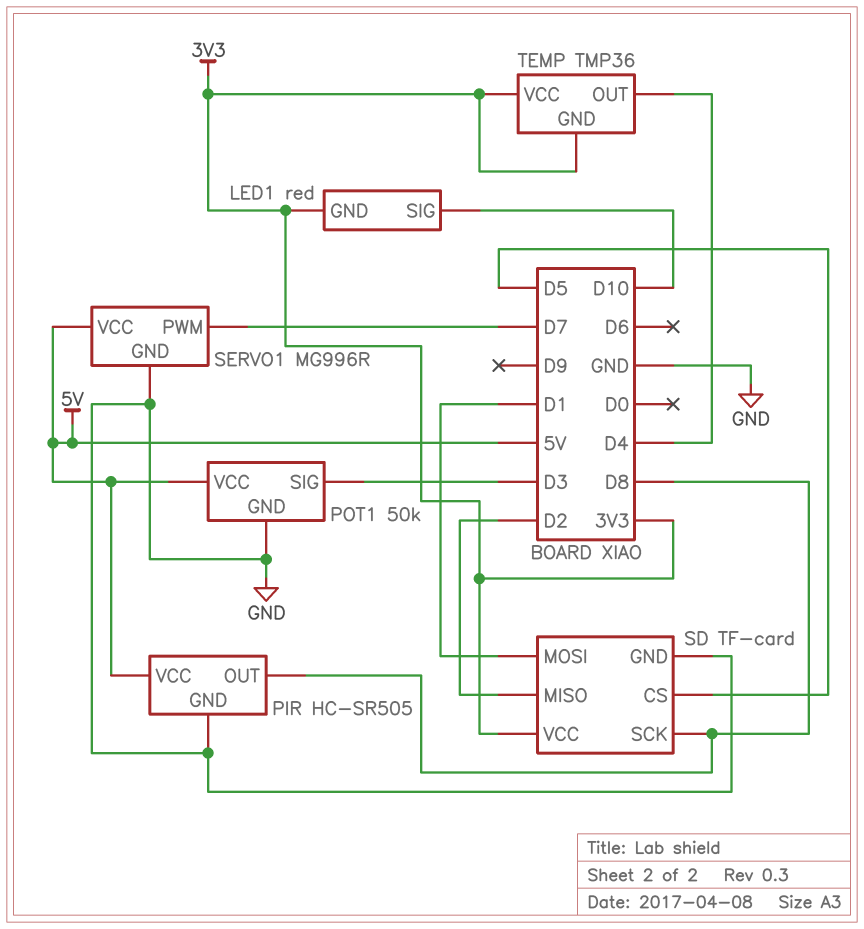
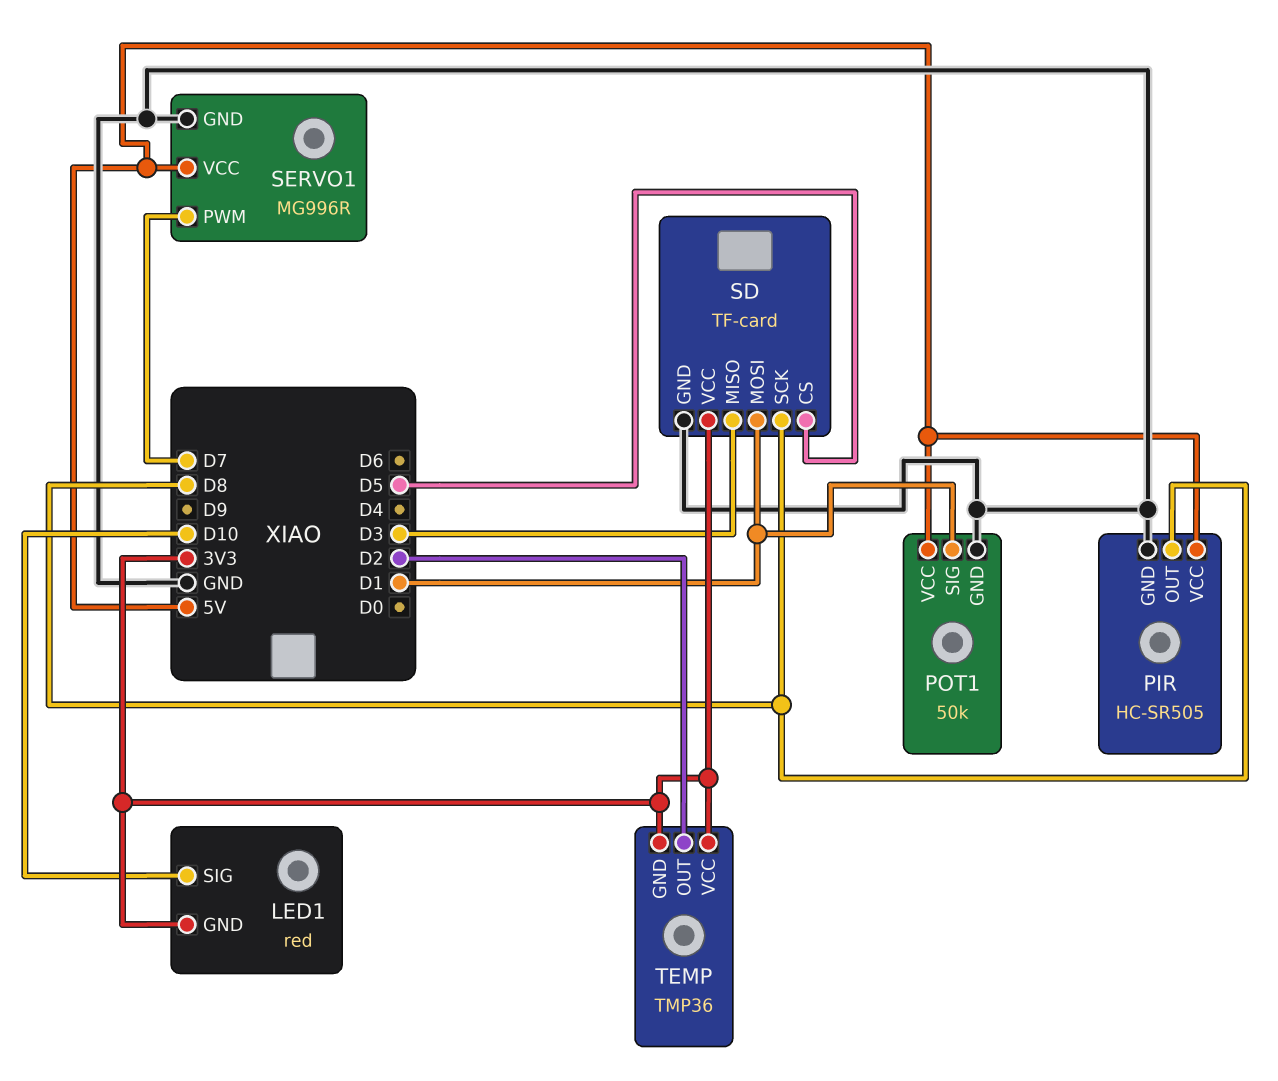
POT1 pin SIG: D3 -> D1
SD pin MISO: D2 -> D3
TEMP pin OUT: D4 -> D2

